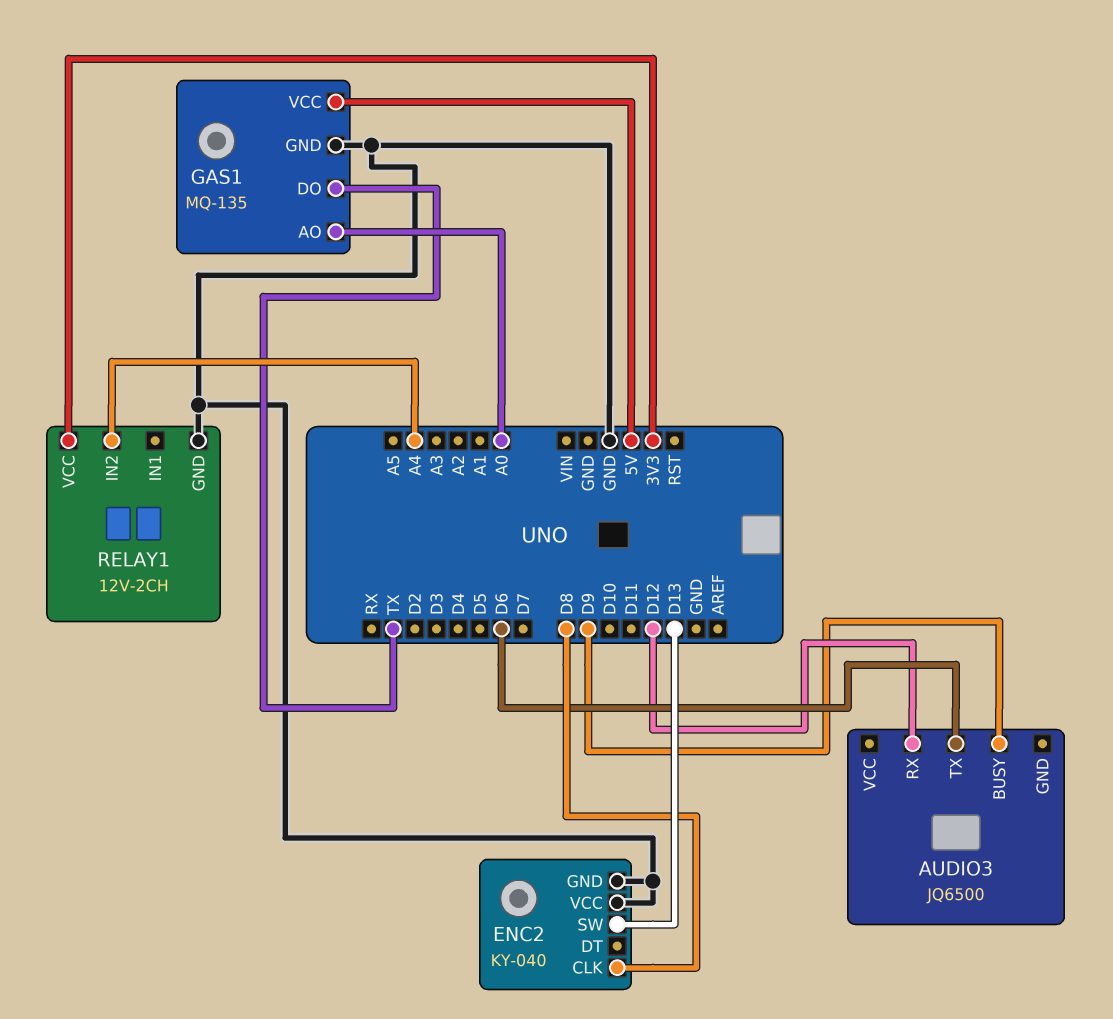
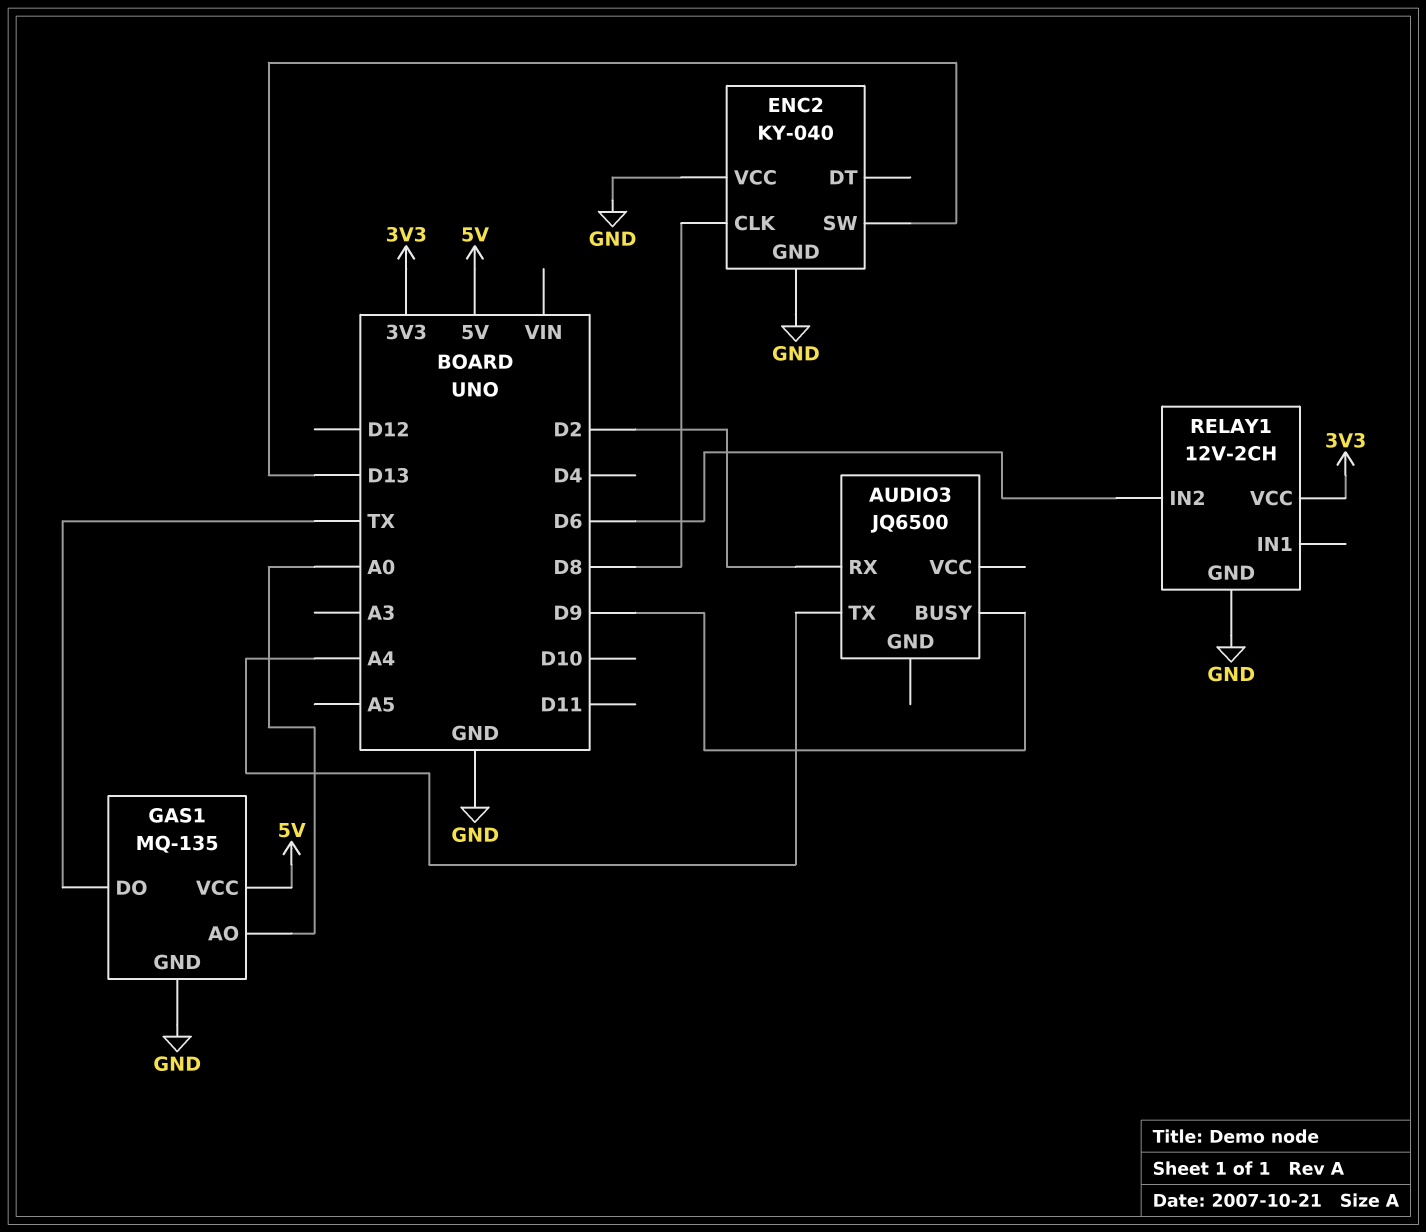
AUDIO3 pin RX: D12 -> D2
AUDIO3 pin TX: D6 -> A4
RELAY1 pin IN2: A4 -> D6

